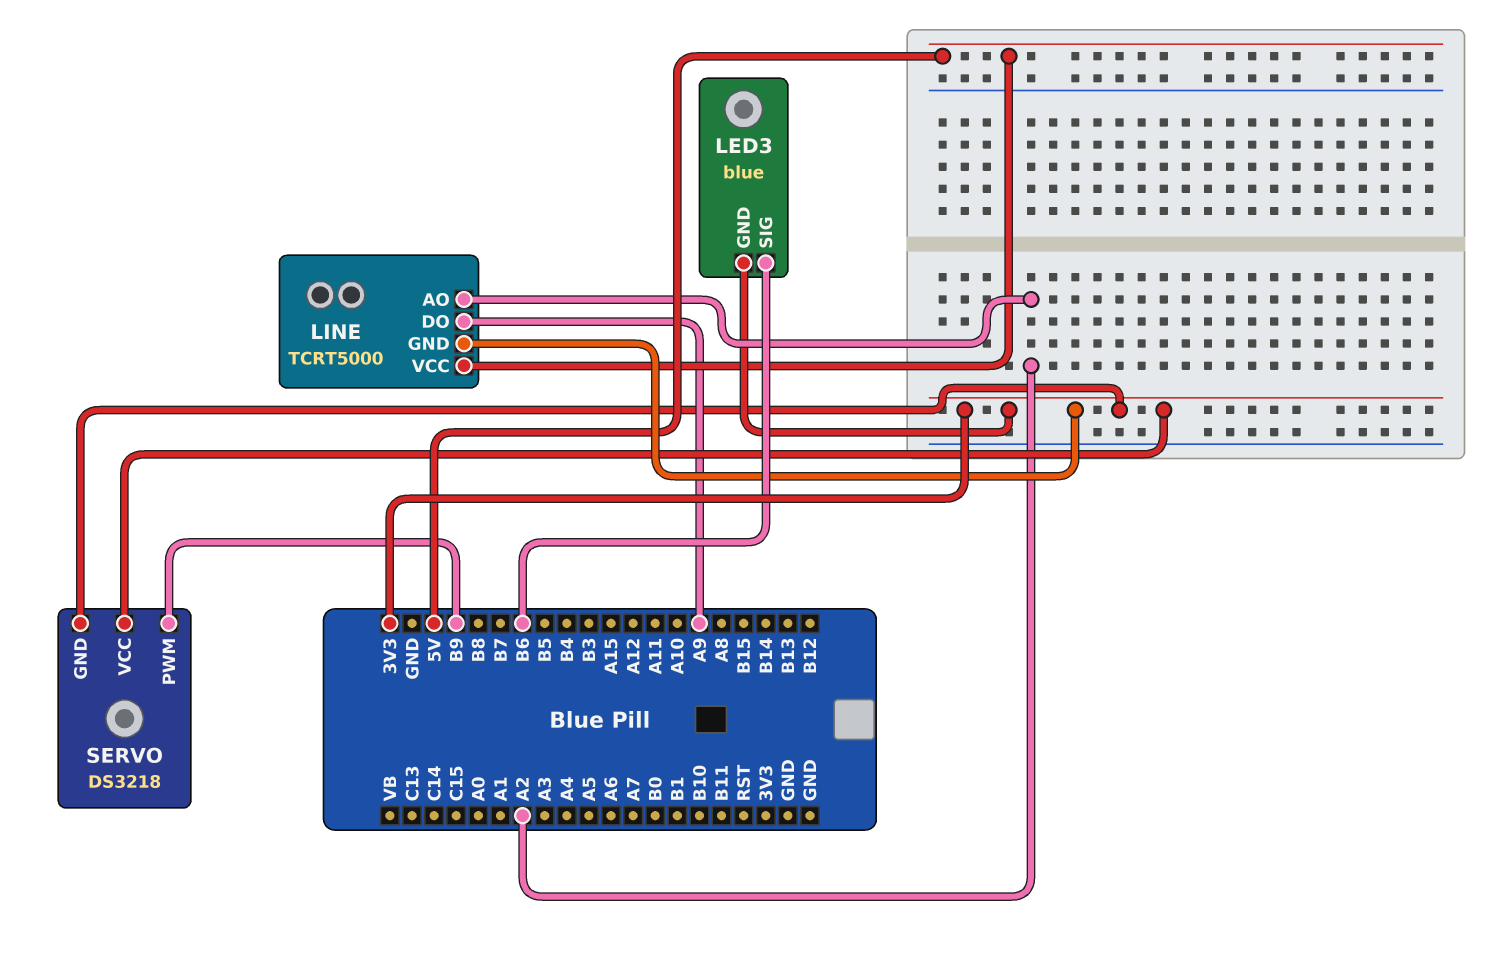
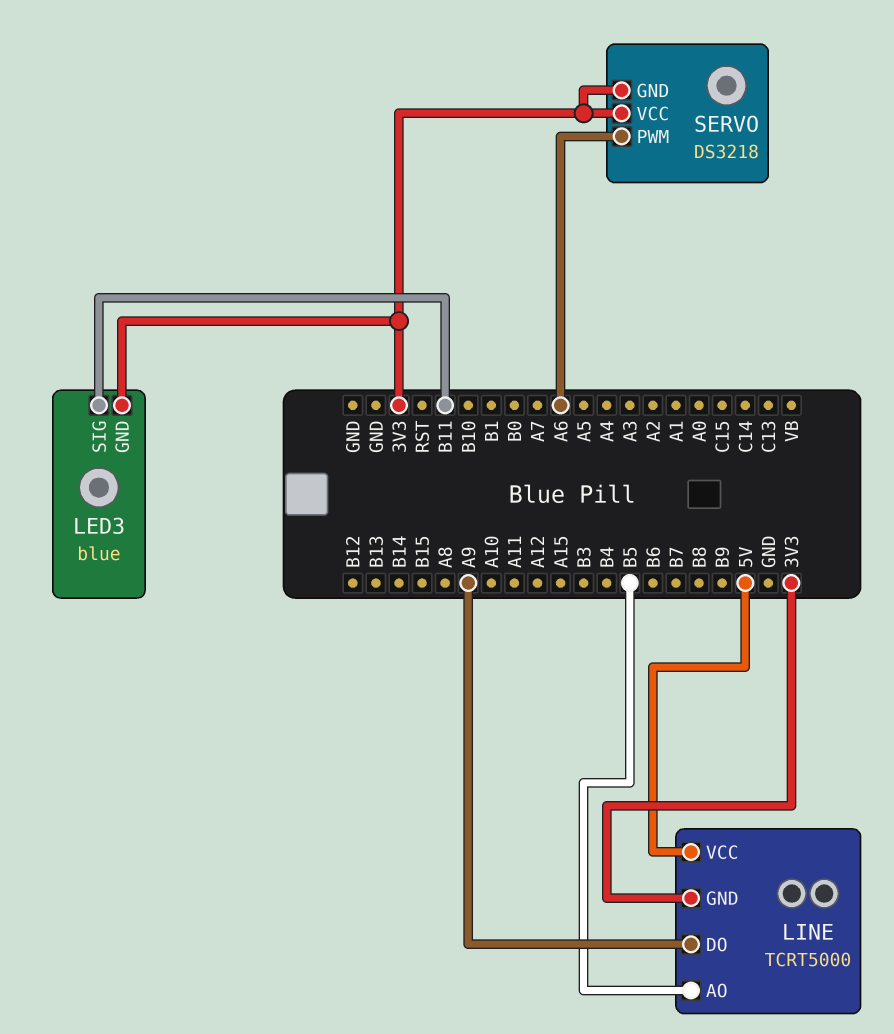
LED3 pin SIG: B6 -> B11
LINE pin AO: A2 -> B5
SERVO pin PWM: B9 -> A6

